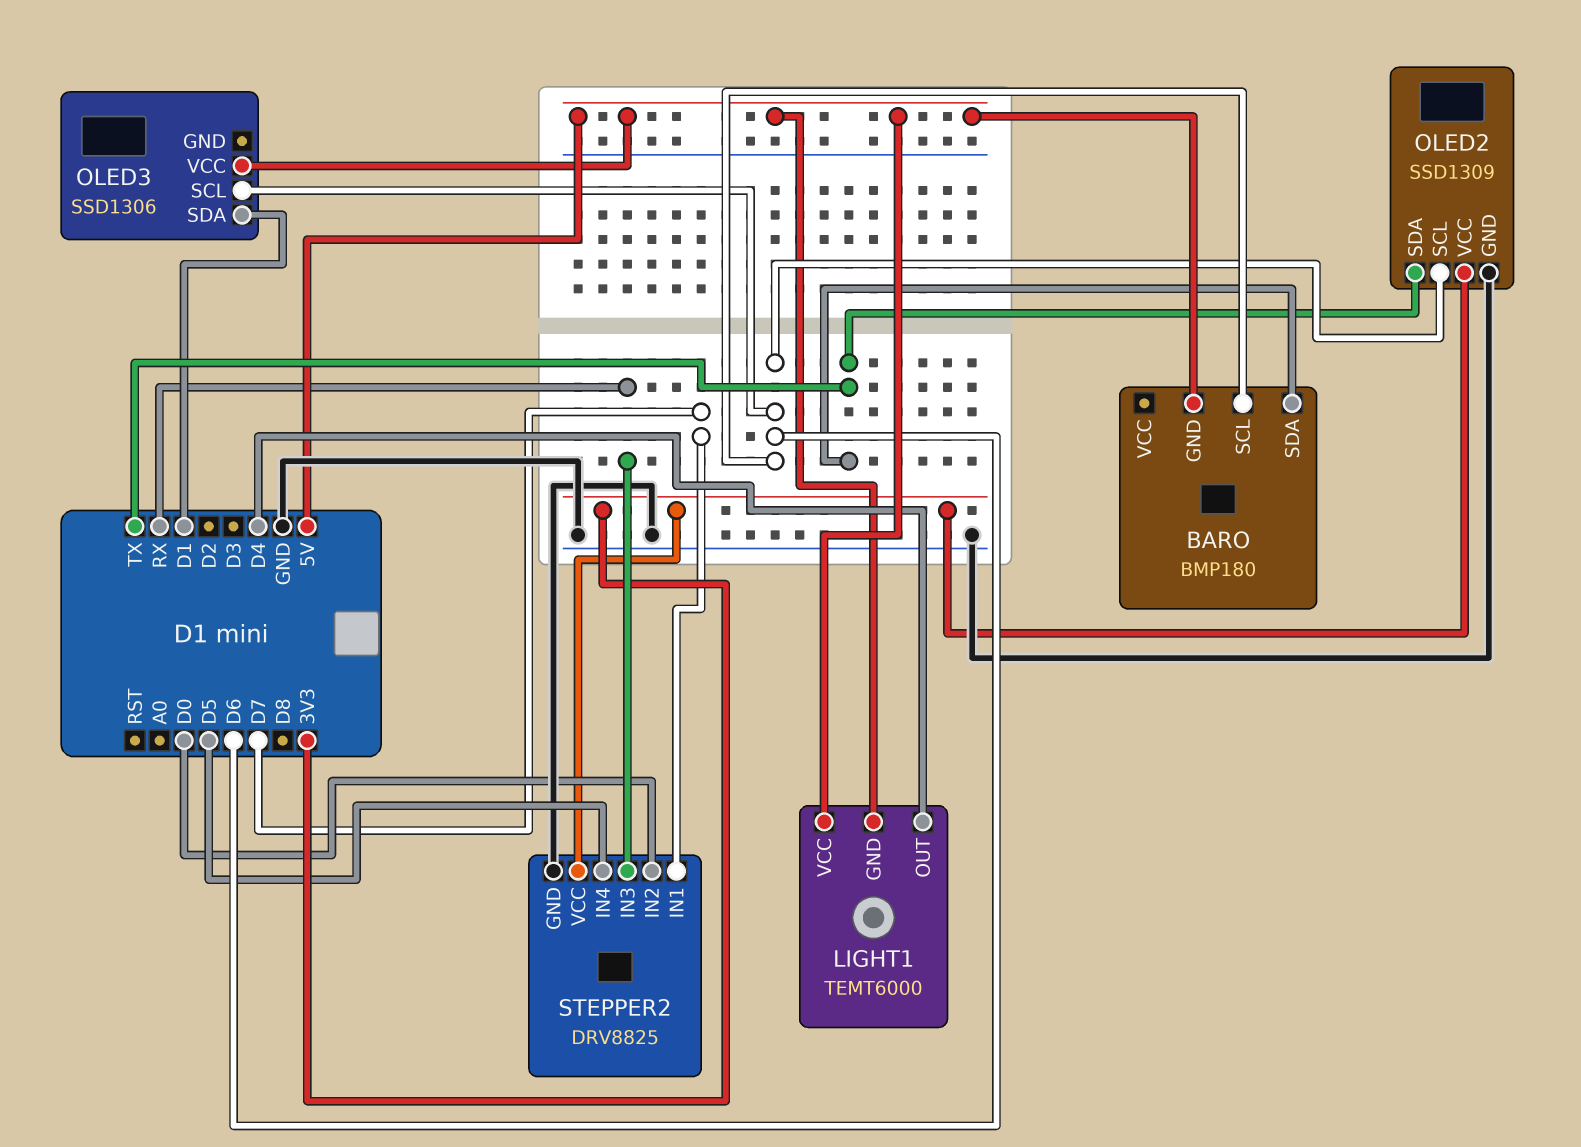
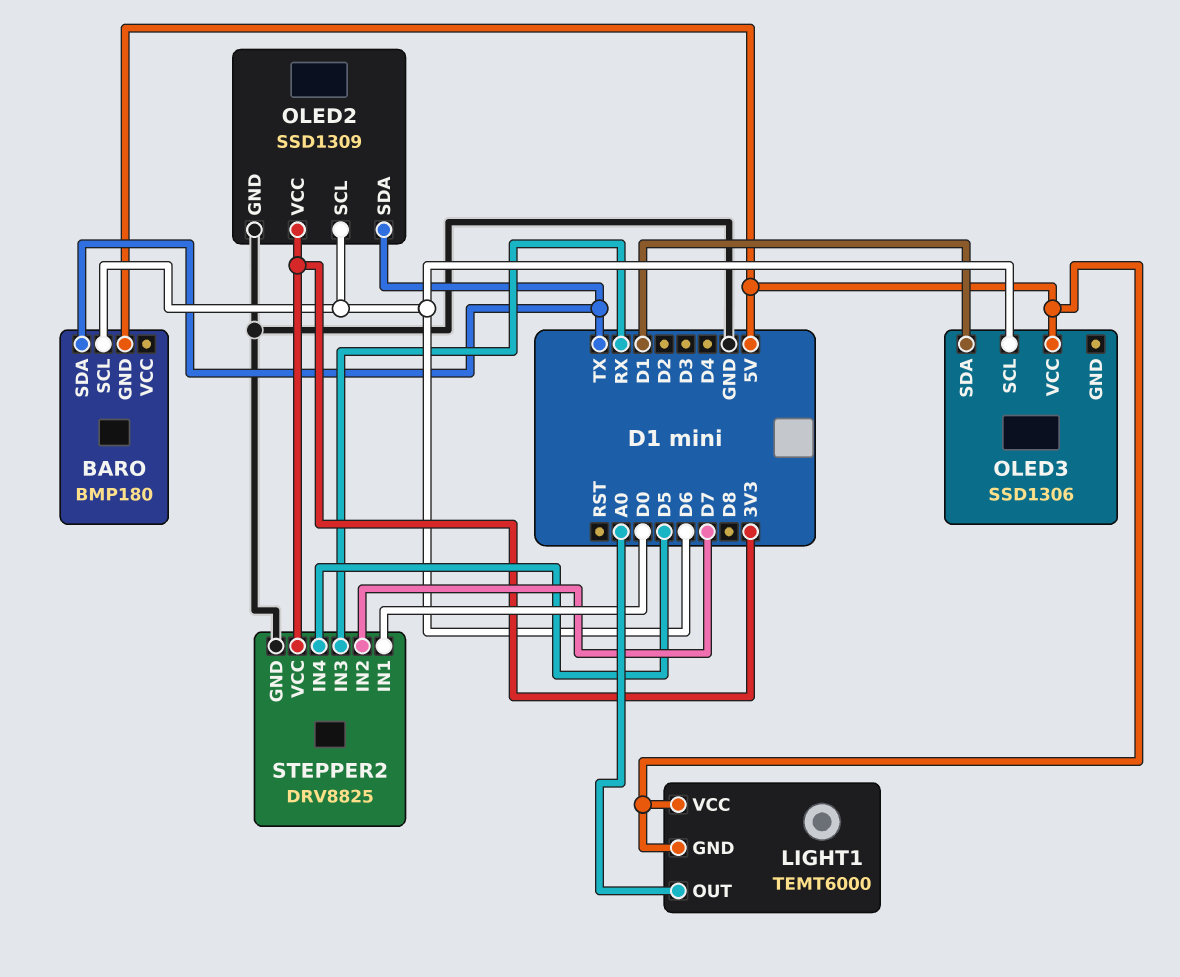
LIGHT1 pin OUT: D4 -> A0
STEPPER2 pin IN1: D7 -> D0
STEPPER2 pin IN2: D0 -> D7

